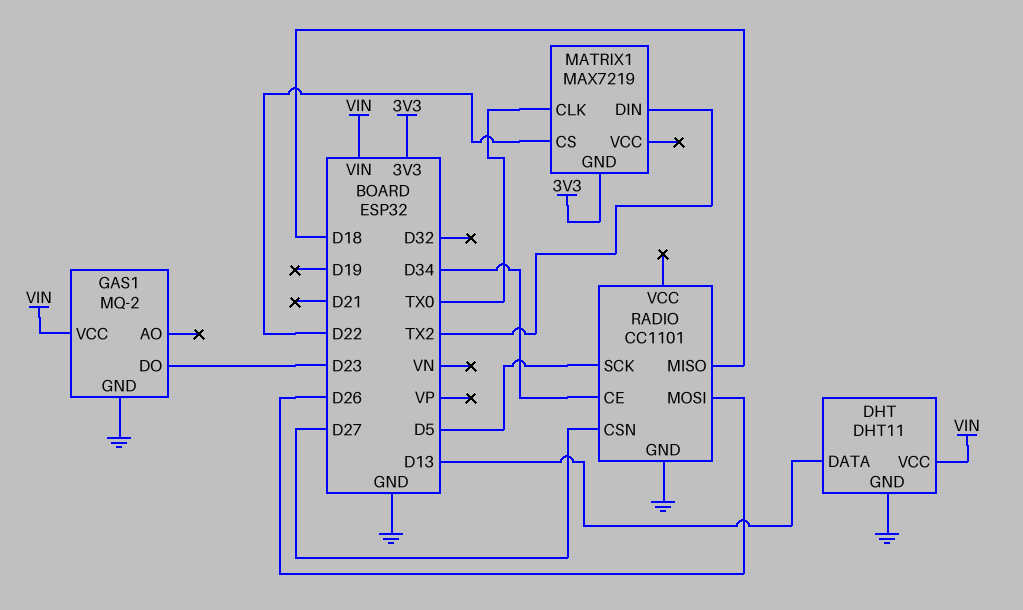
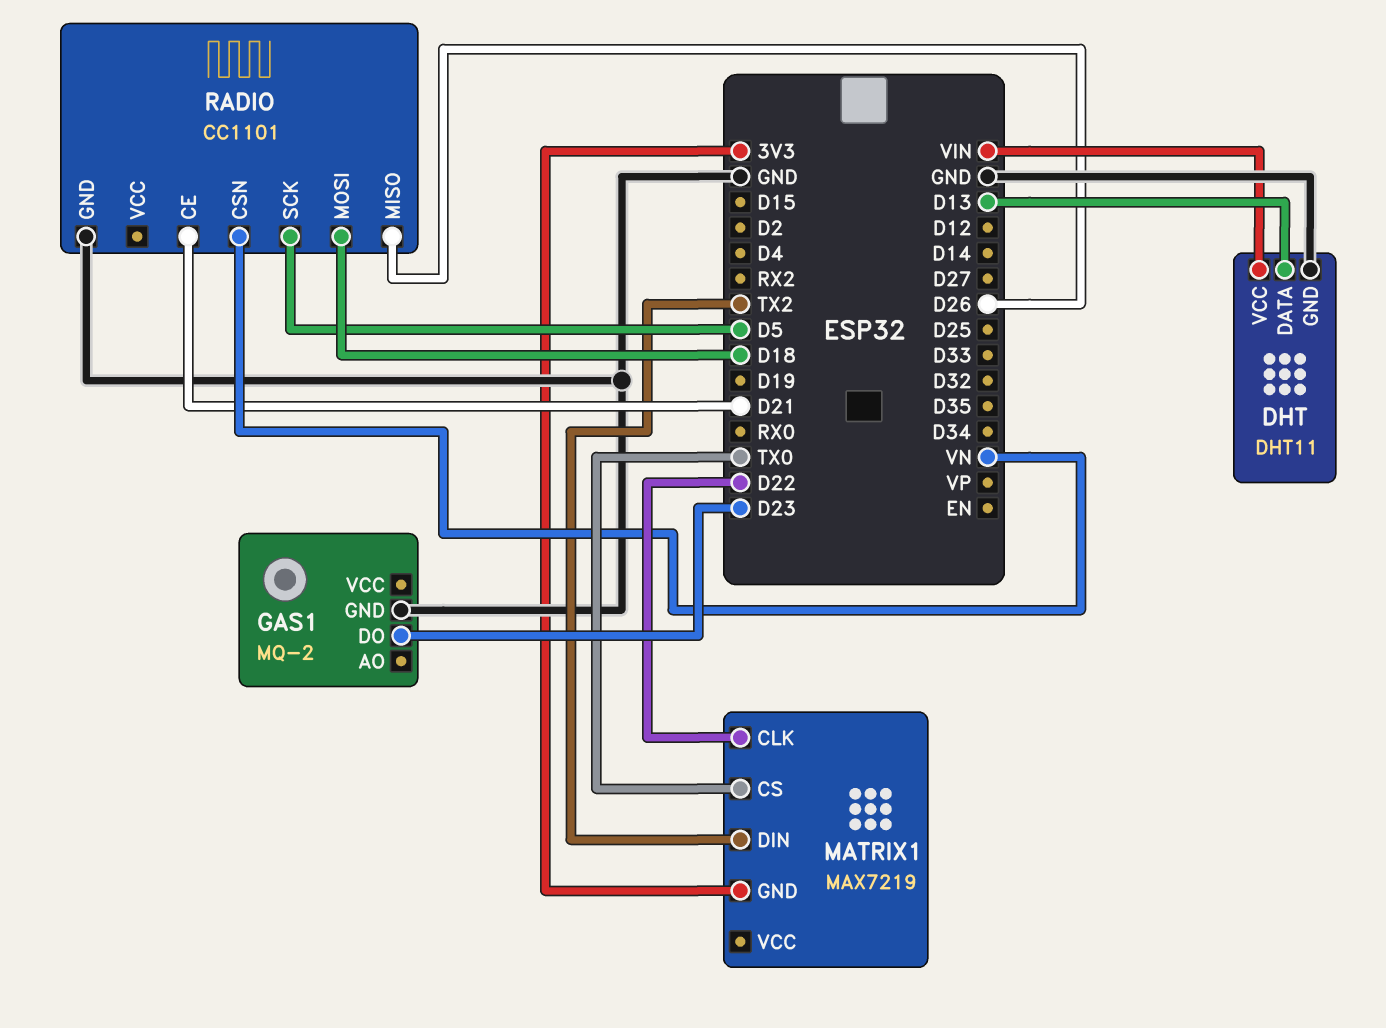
GAS1 pin VCC: VIN -> none
MATRIX1 pin CLK: TX0 -> D22
MATRIX1 pin CS: D22 -> TX0
RADIO pin CE: D34 -> D21
RADIO pin CSN: D27 -> VN
RADIO pin MISO: D18 -> D26
RADIO pin MOSI: D26 -> D18

